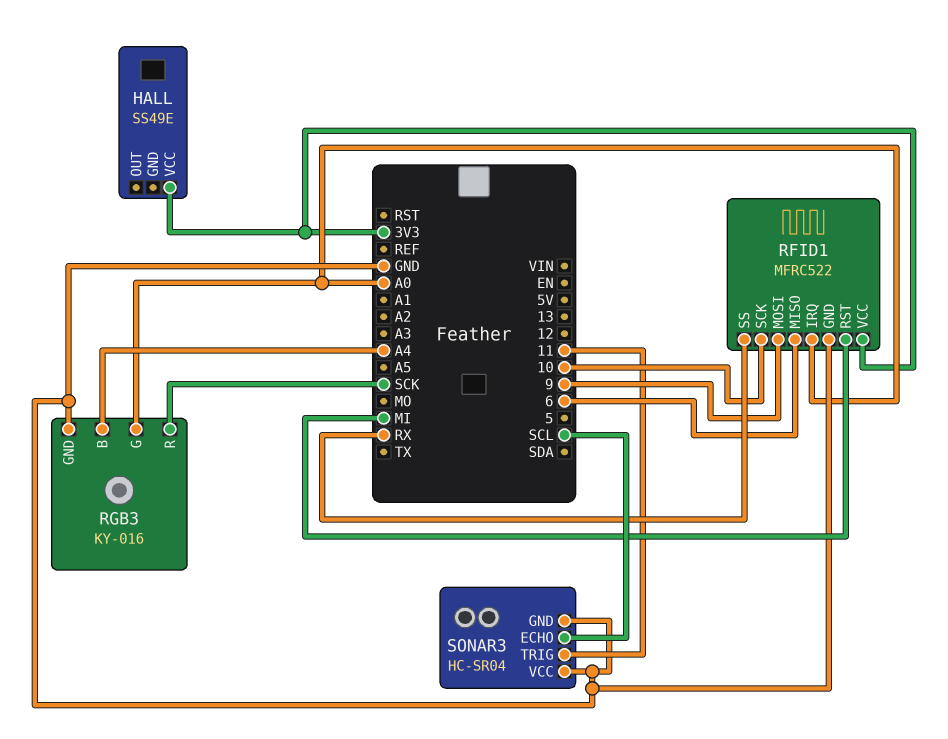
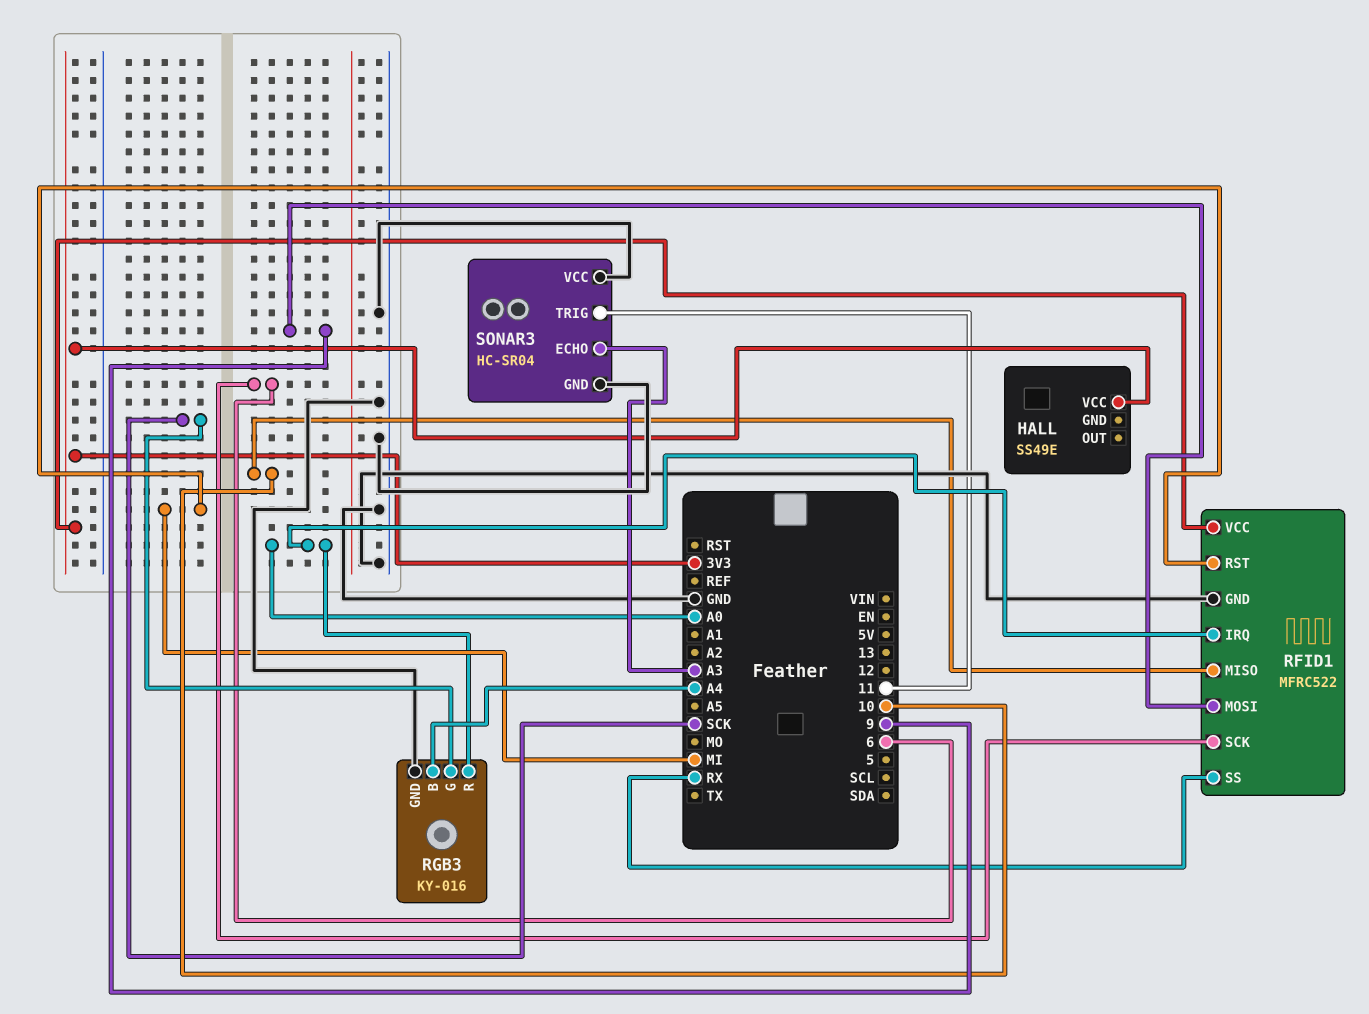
RFID1 pin MISO: 6 -> 10
RFID1 pin SCK: 10 -> 6
RGB3 pin G: A0 -> SCK
RGB3 pin R: SCK -> A0
SONAR3 pin ECHO: SCL -> A3

